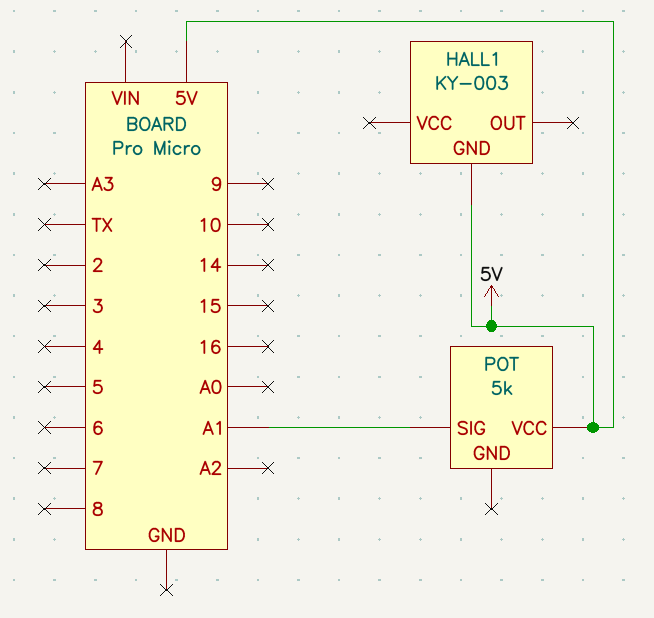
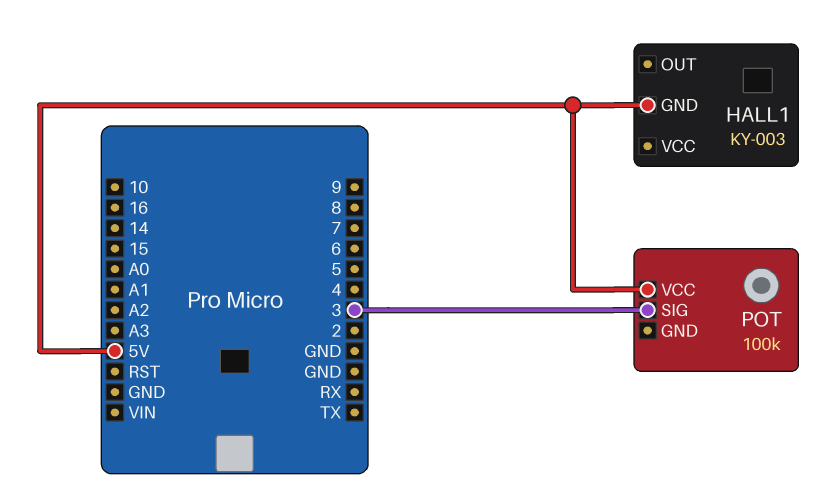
POT: 5k -> 100k
POT pin SIG: A1 -> 3

